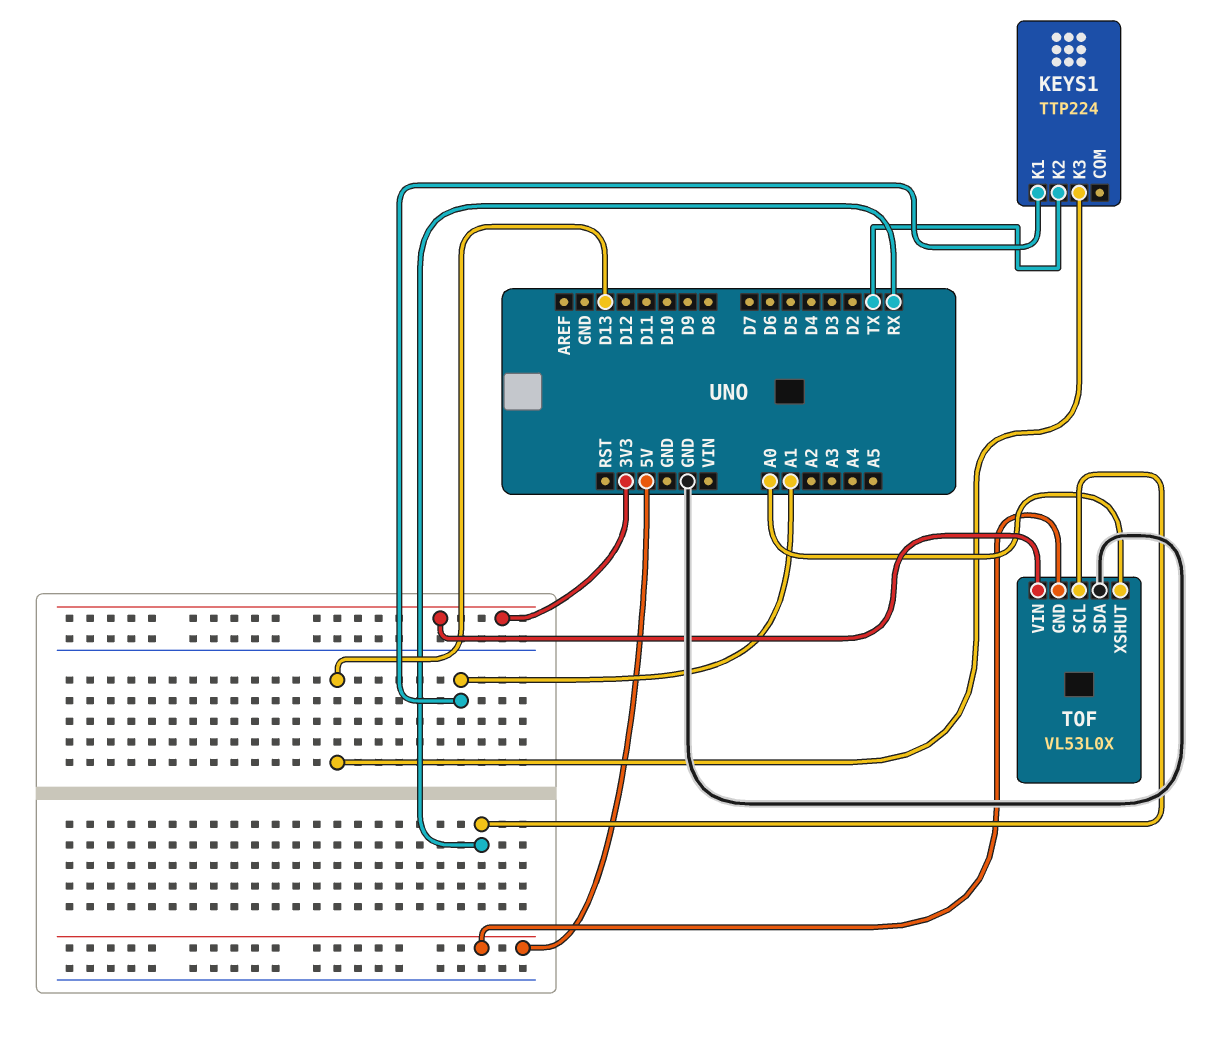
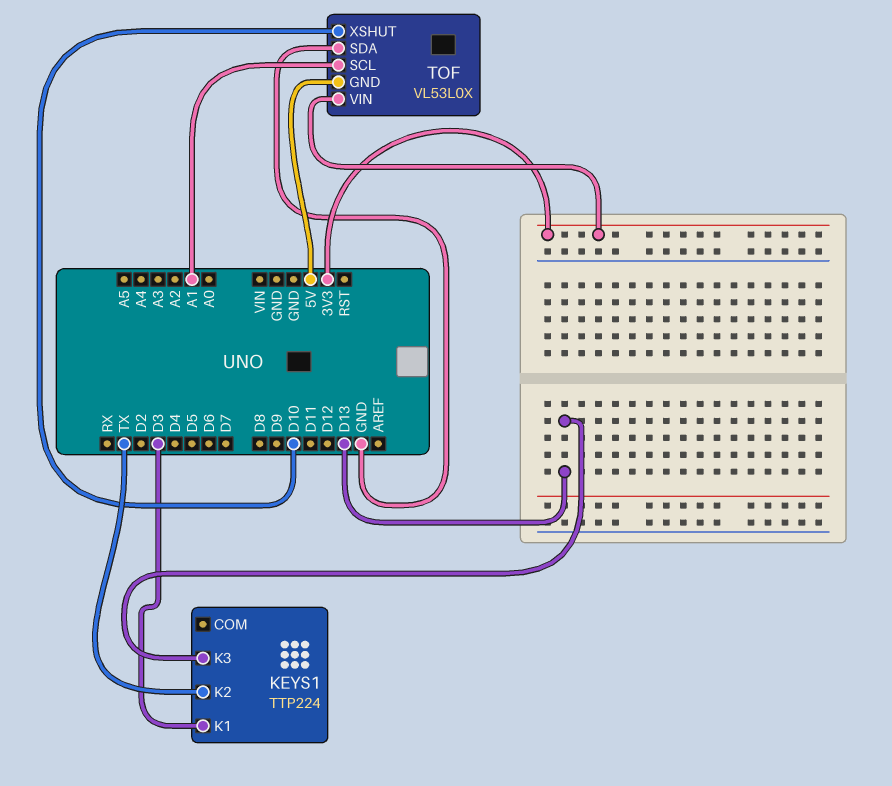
KEYS1 pin K1: A1 -> D3
TOF pin SCL: RX -> A1
TOF pin XSHUT: A0 -> D10

